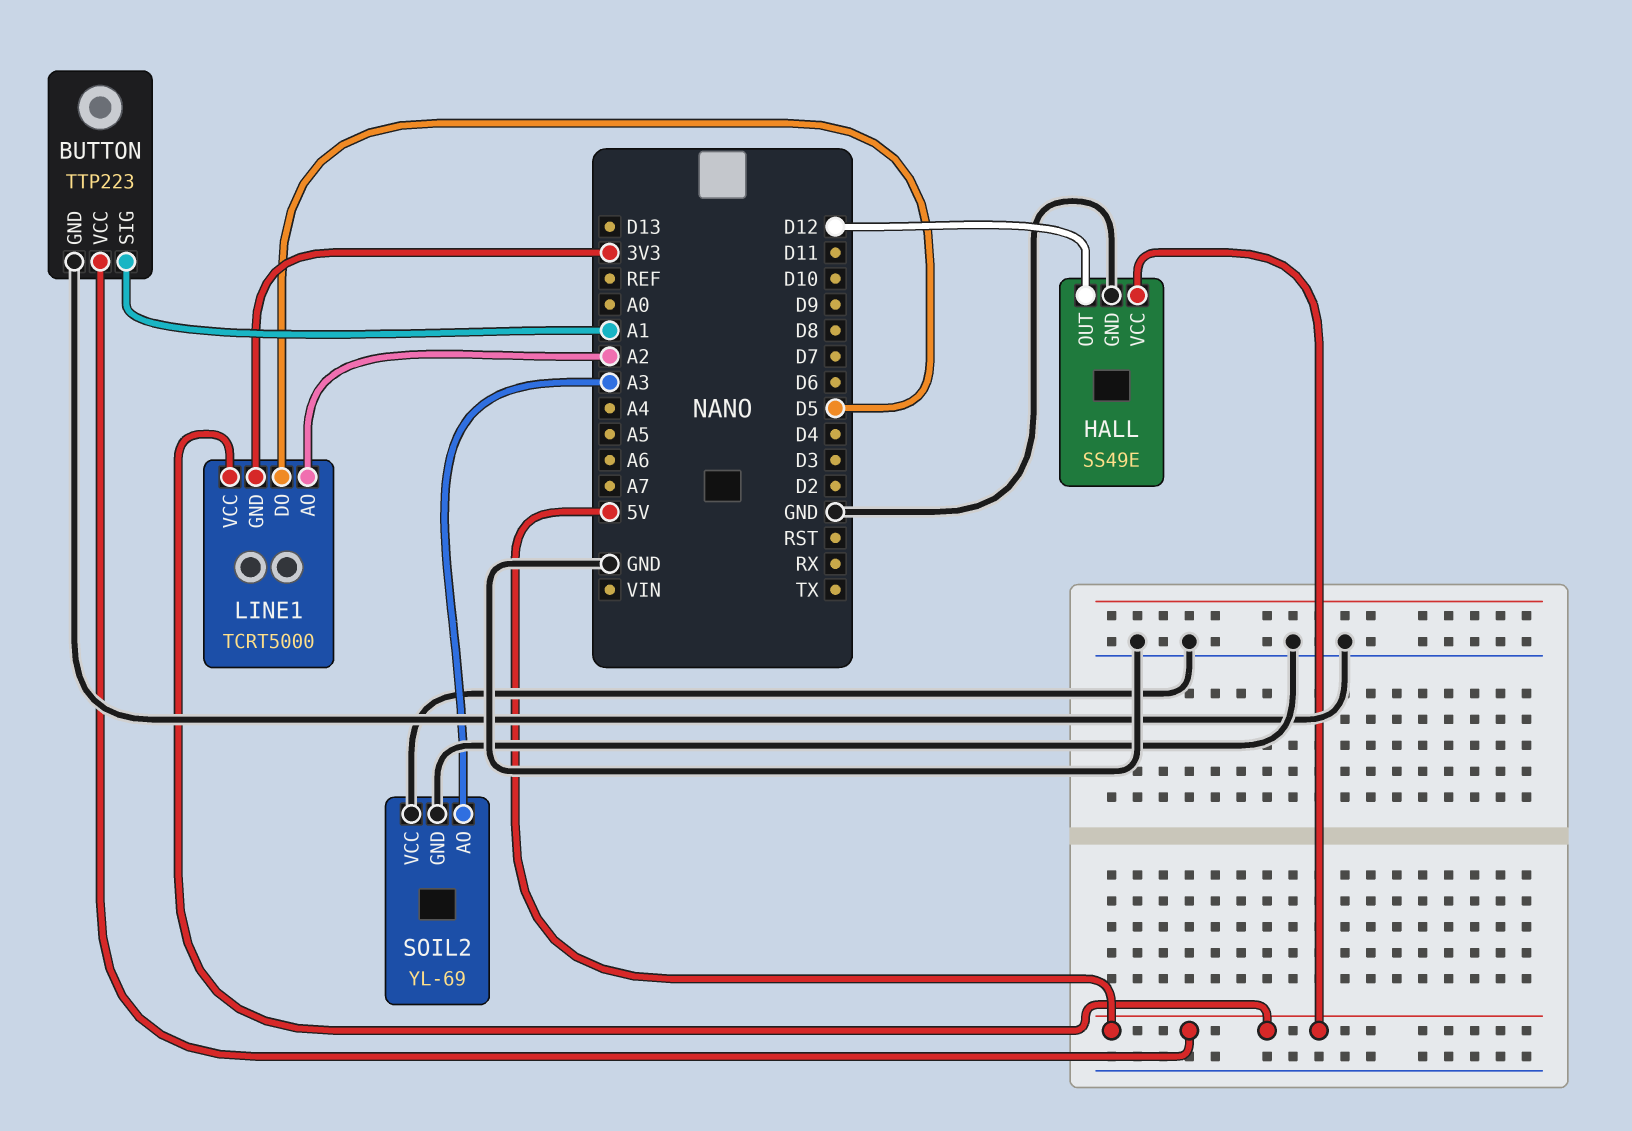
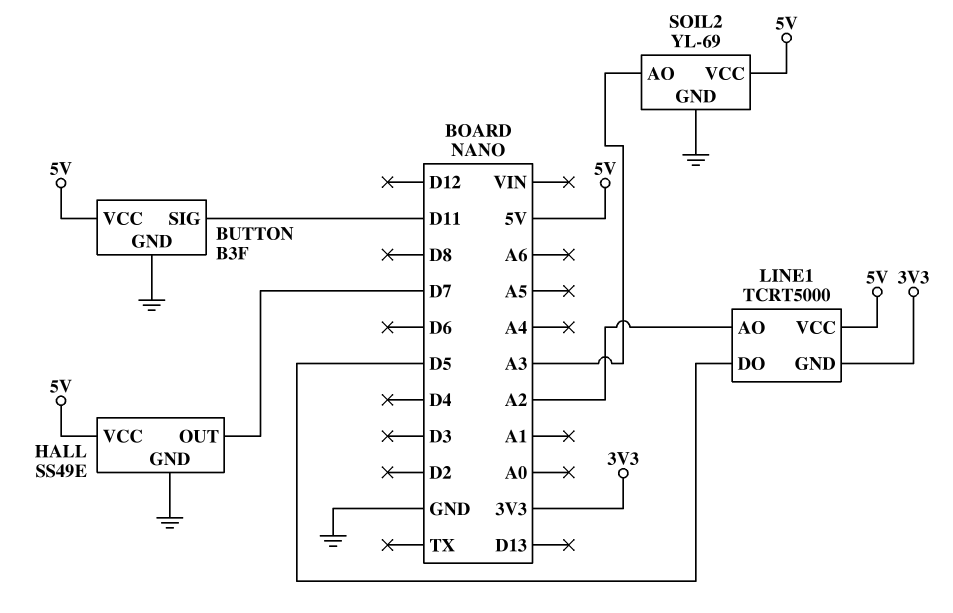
BUTTON: TTP223 -> B3F
BUTTON pin SIG: A1 -> D11
HALL pin OUT: D12 -> D7
SOIL2 pin VCC: GND -> 5V

